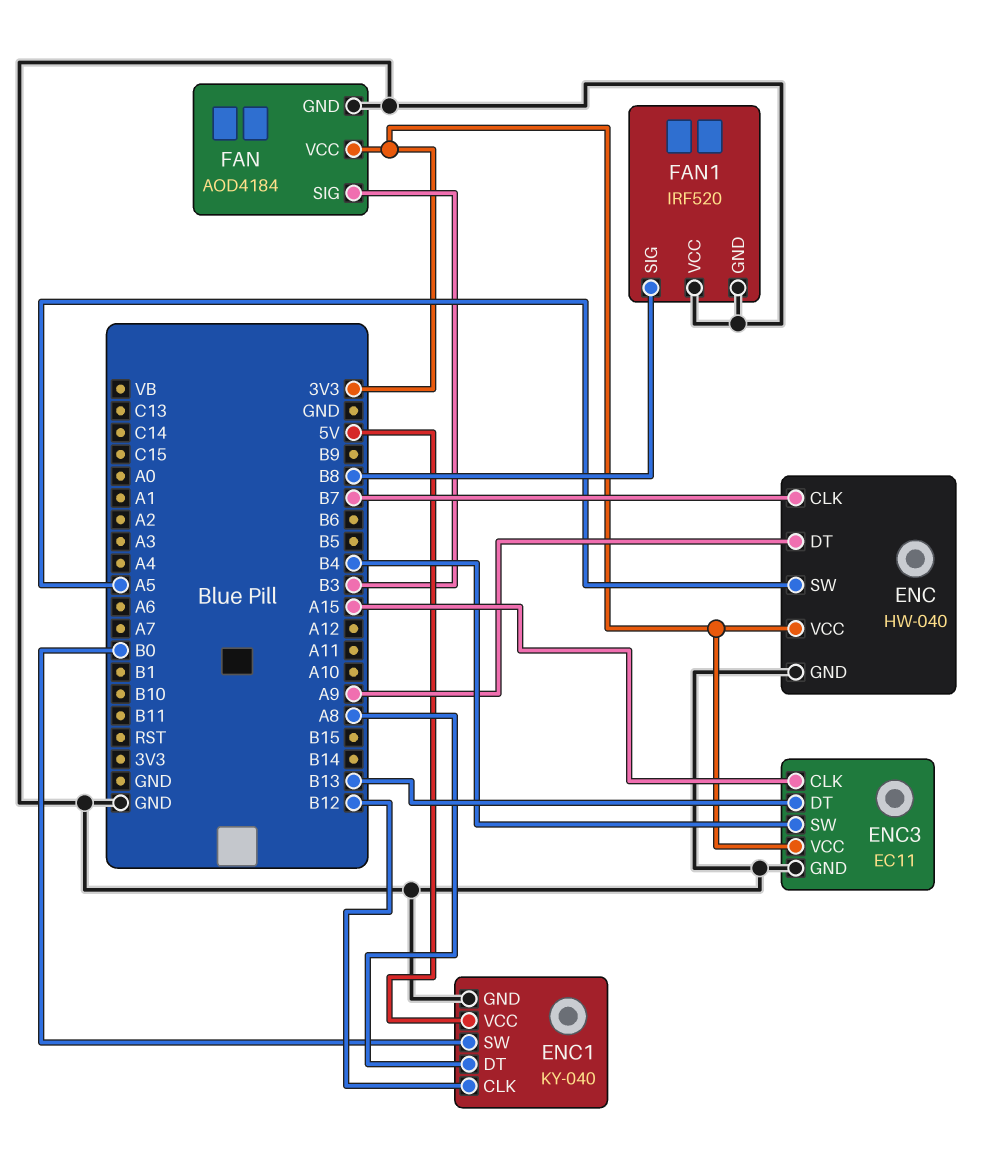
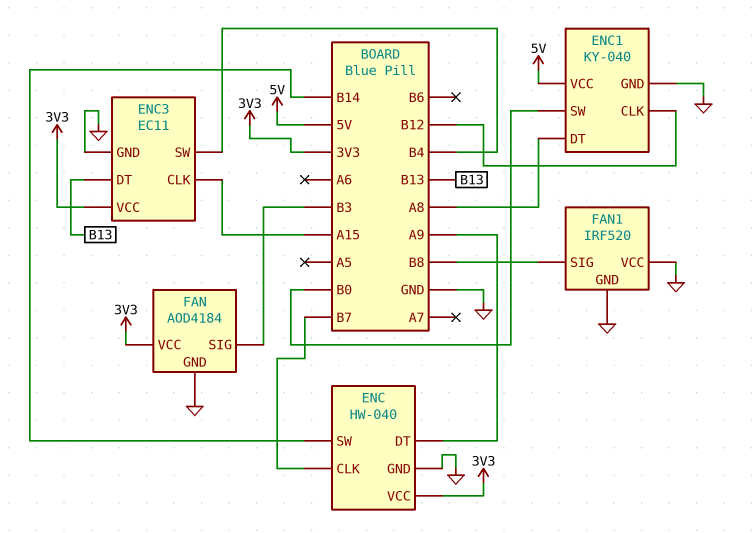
ENC pin SW: A5 -> B14

